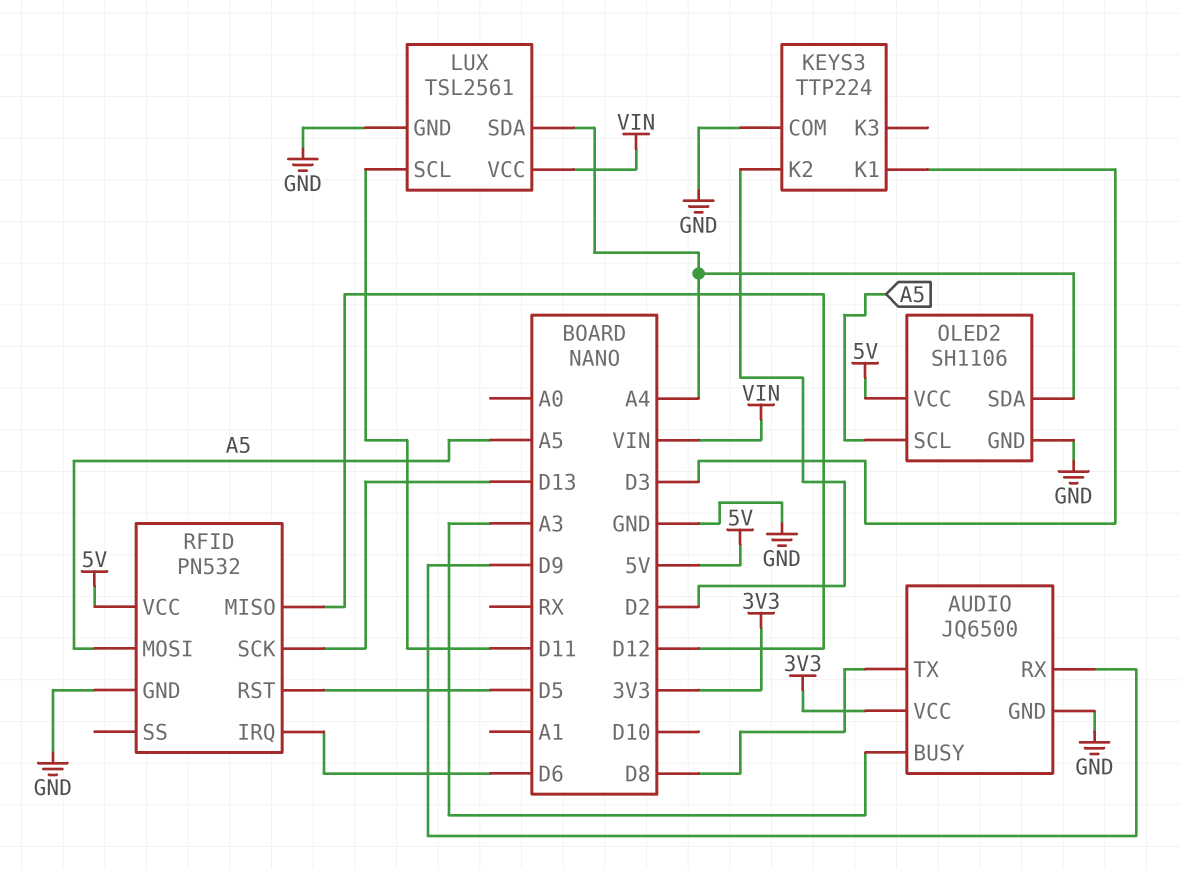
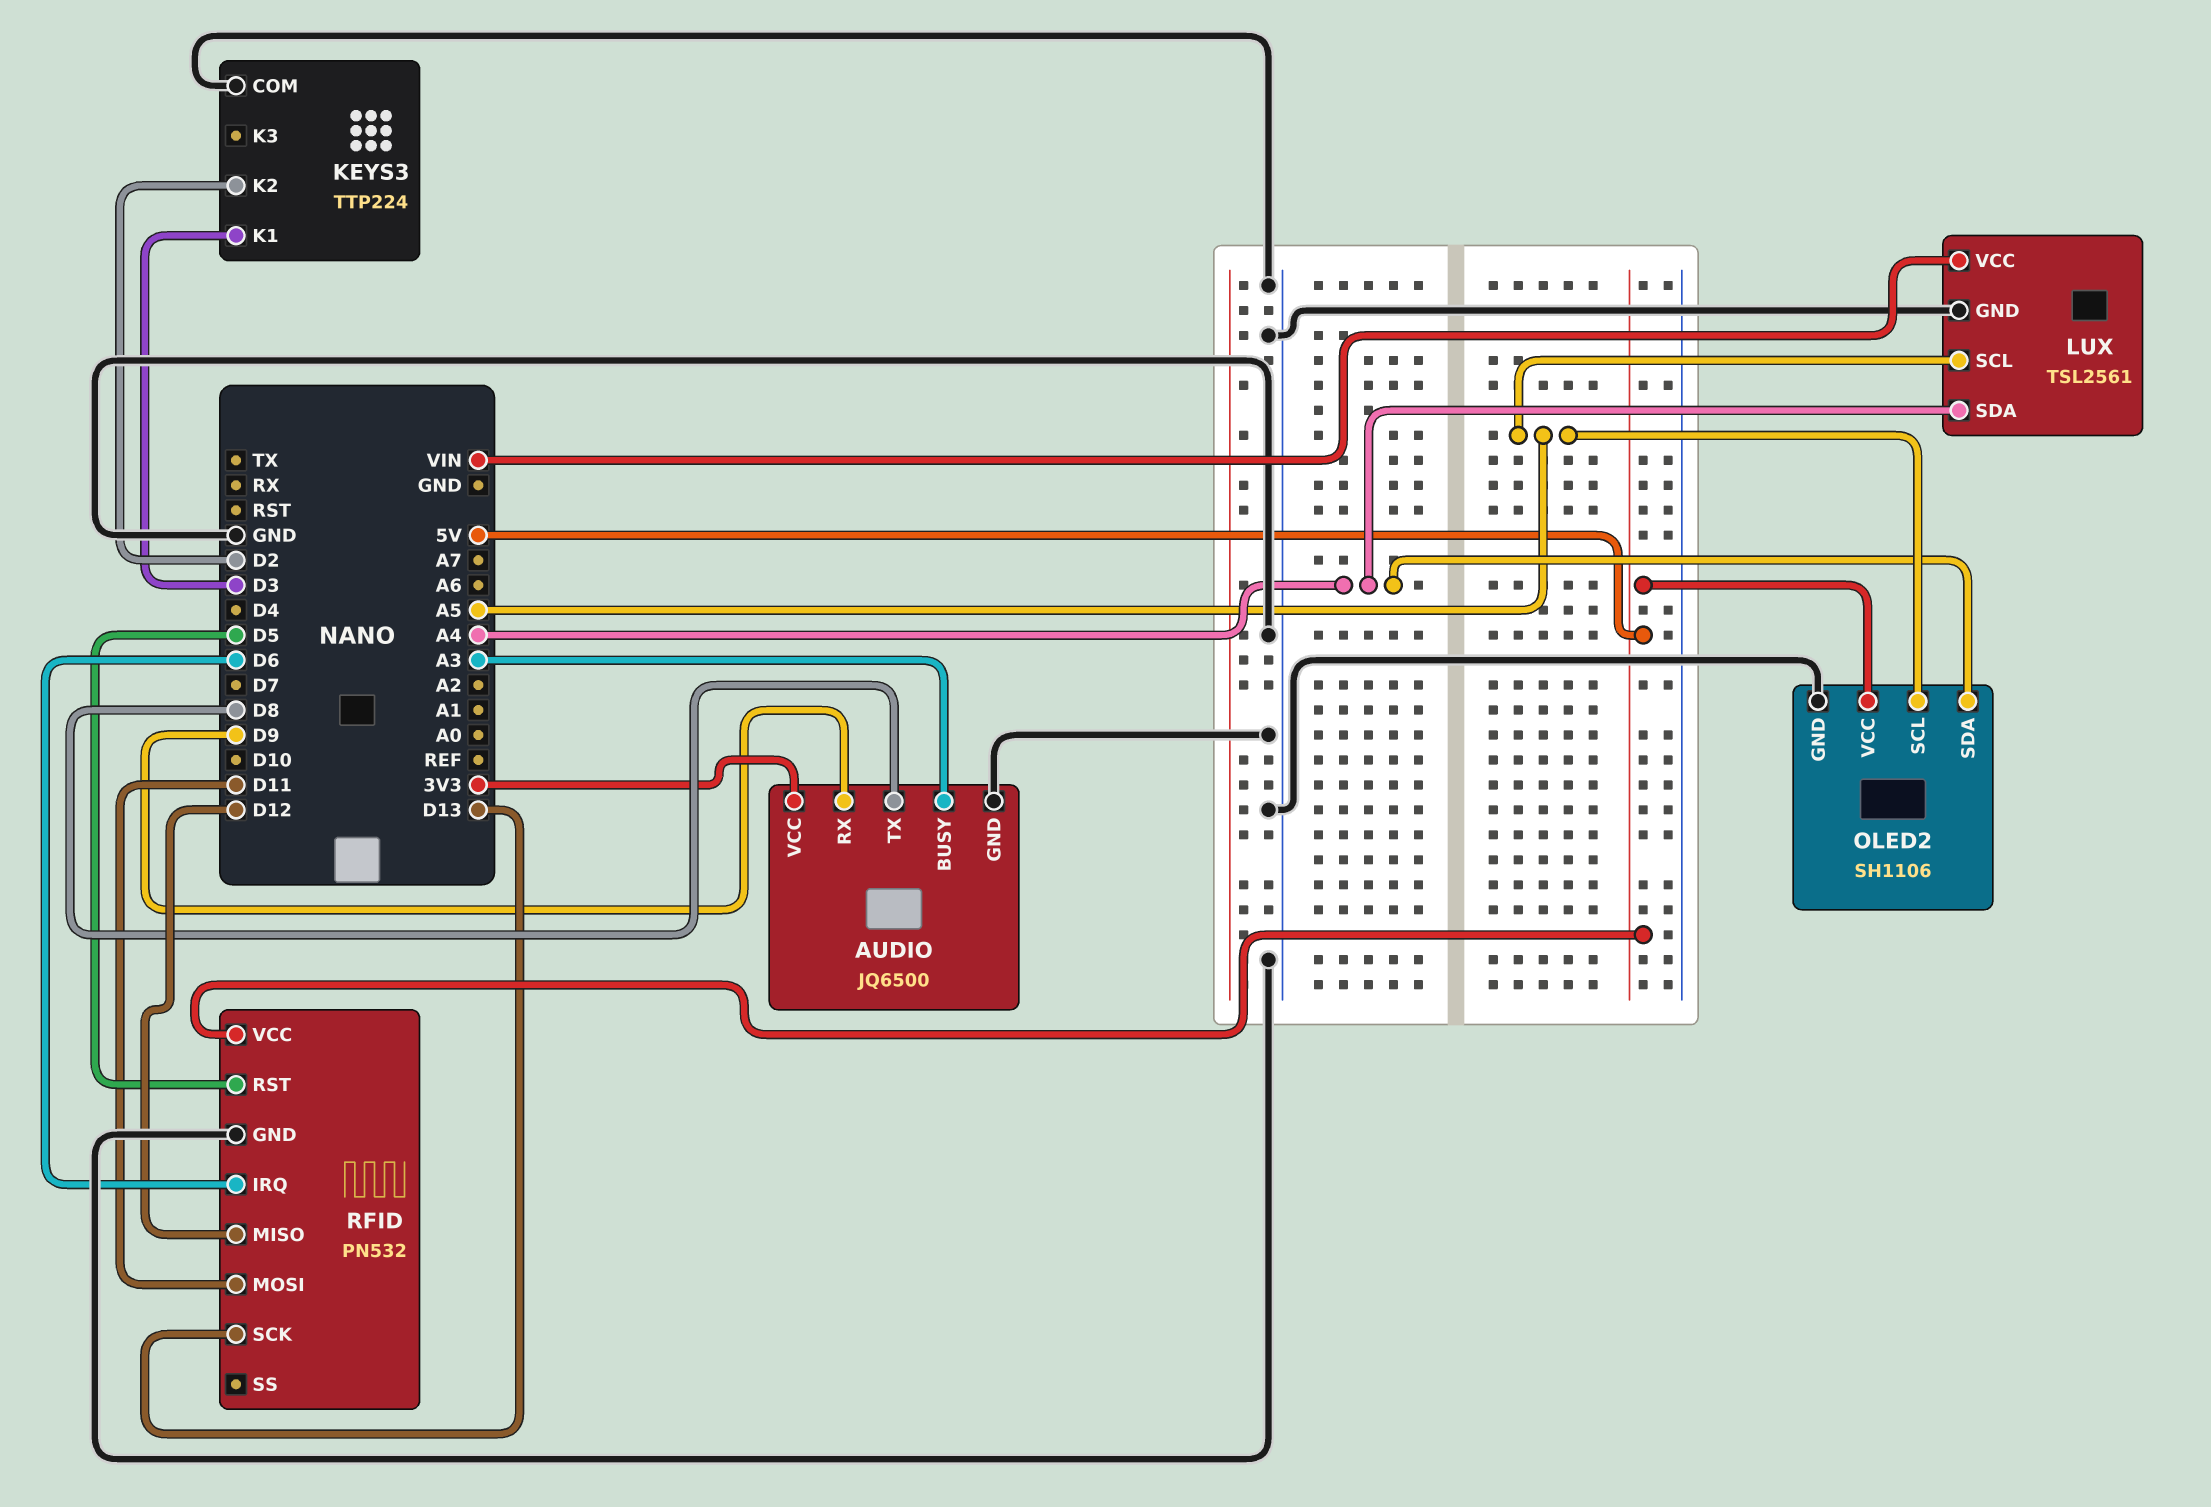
LUX pin SCL: D11 -> A5
RFID pin MOSI: A5 -> D11

